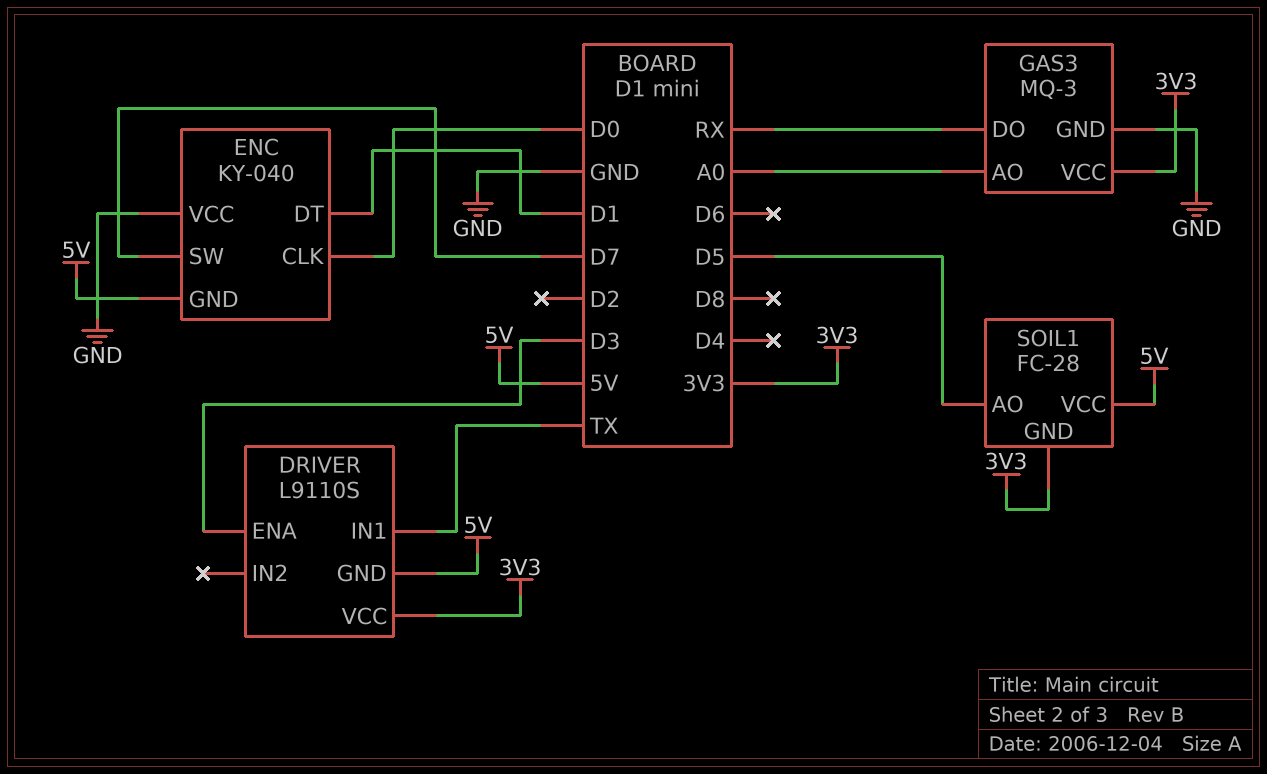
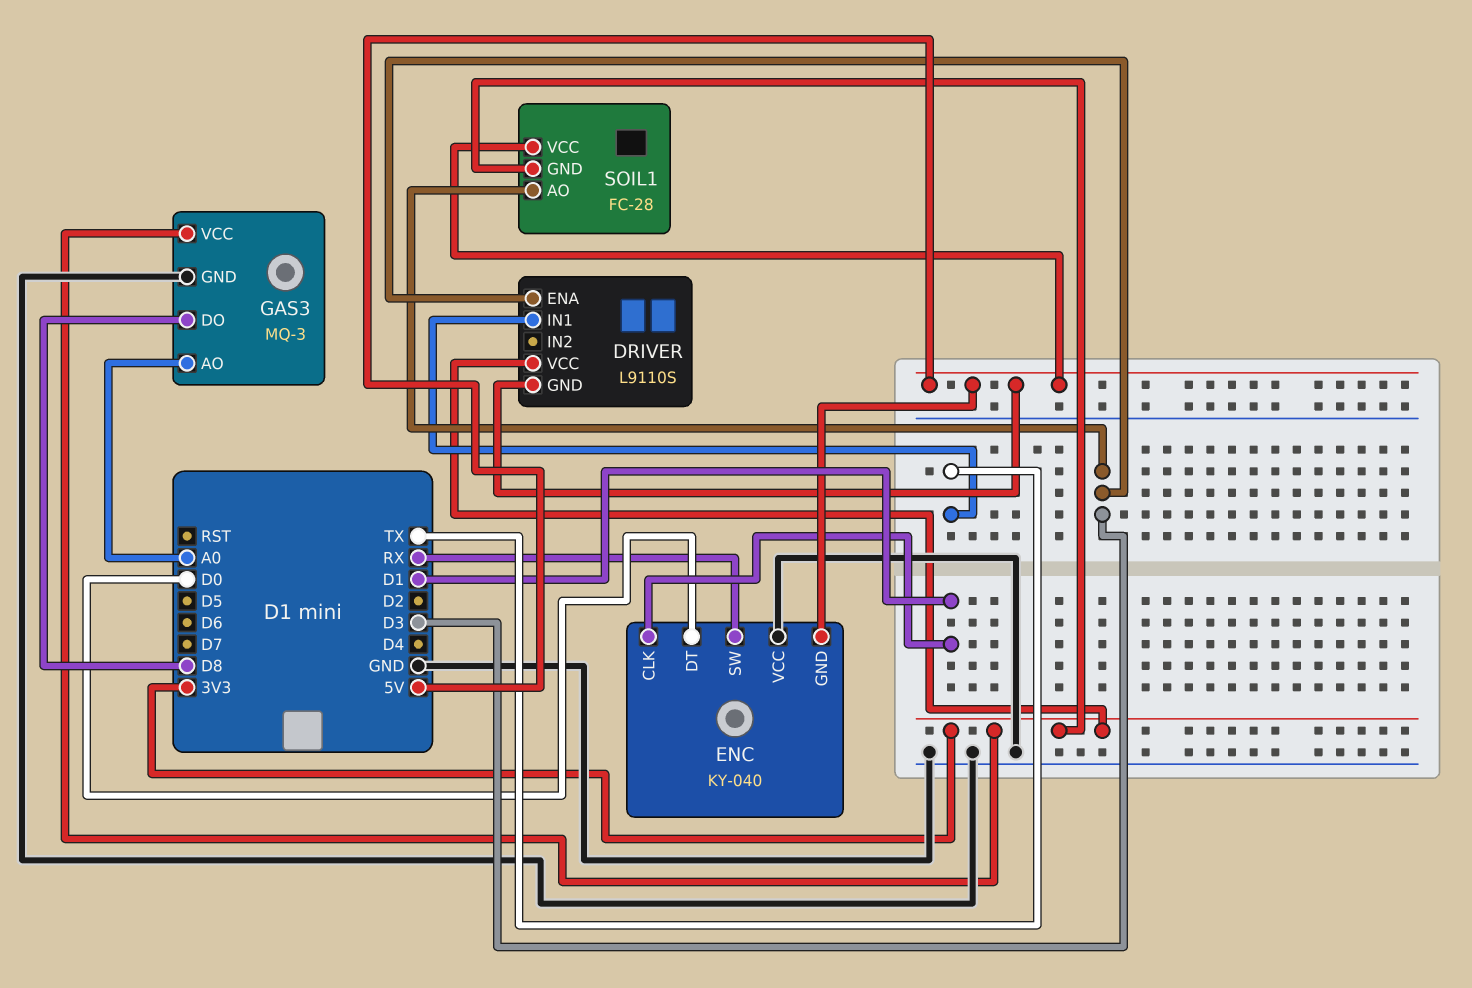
ENC pin CLK: D0 -> D1
ENC pin DT: D1 -> D0
ENC pin SW: D7 -> RX
GAS3 pin DO: RX -> D8
SOIL1 pin AO: D5 -> D3

